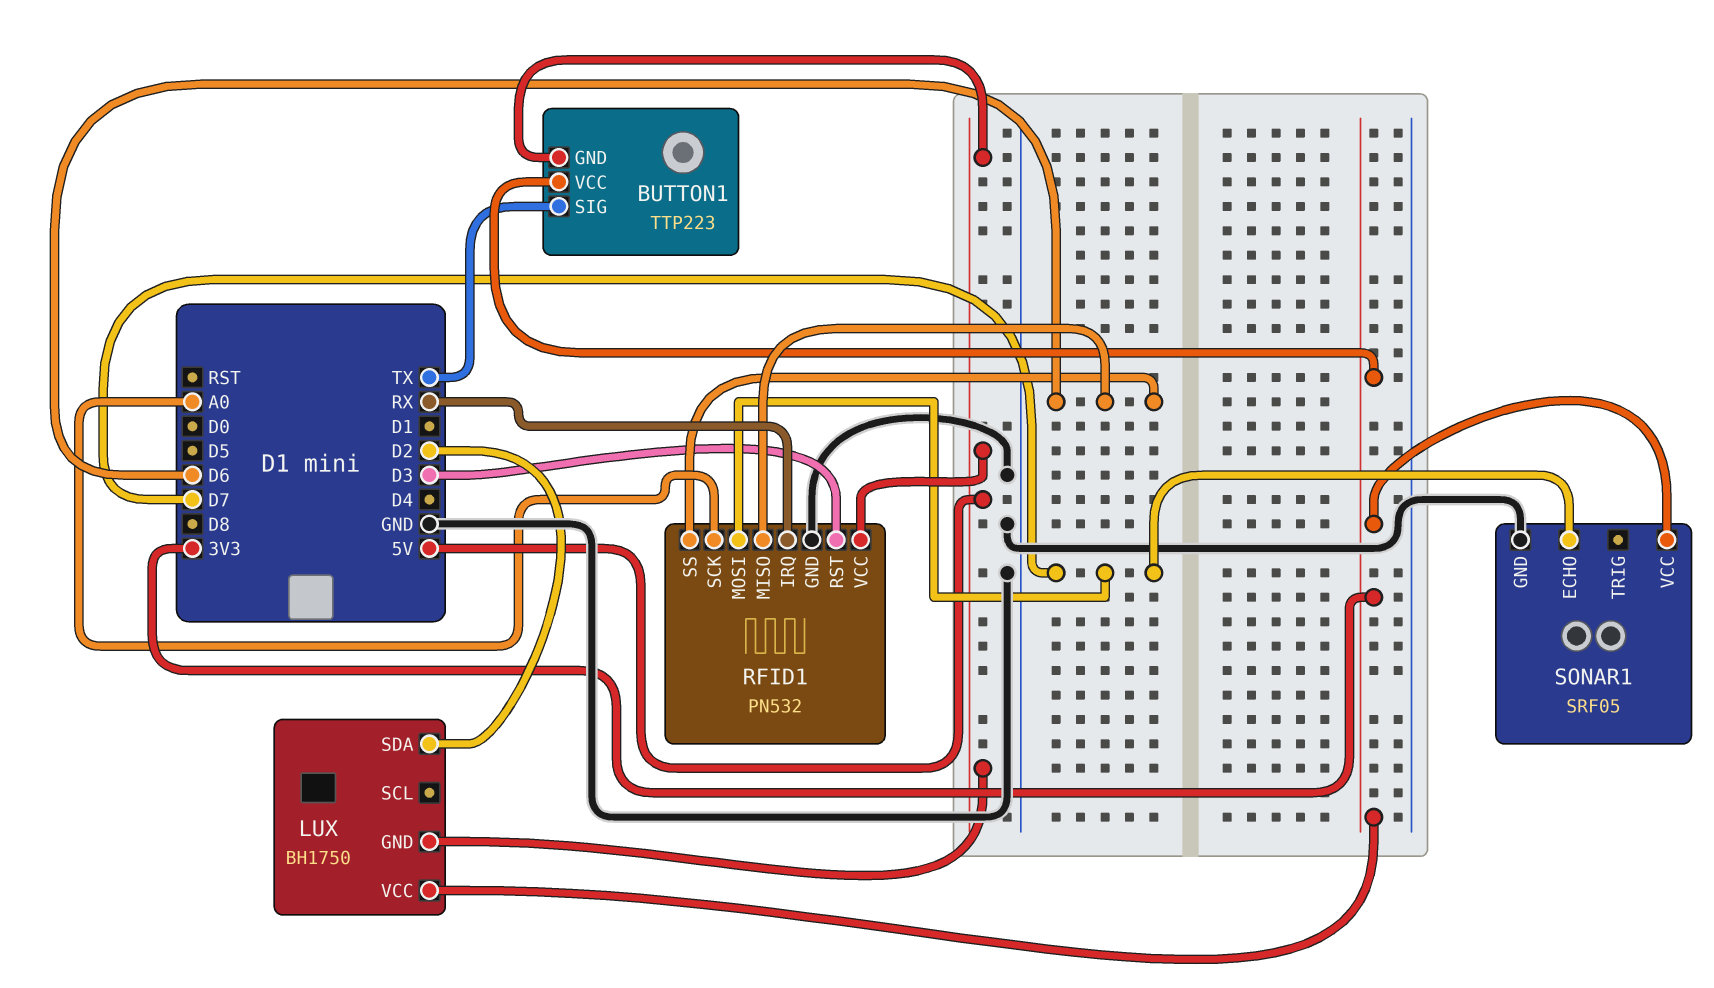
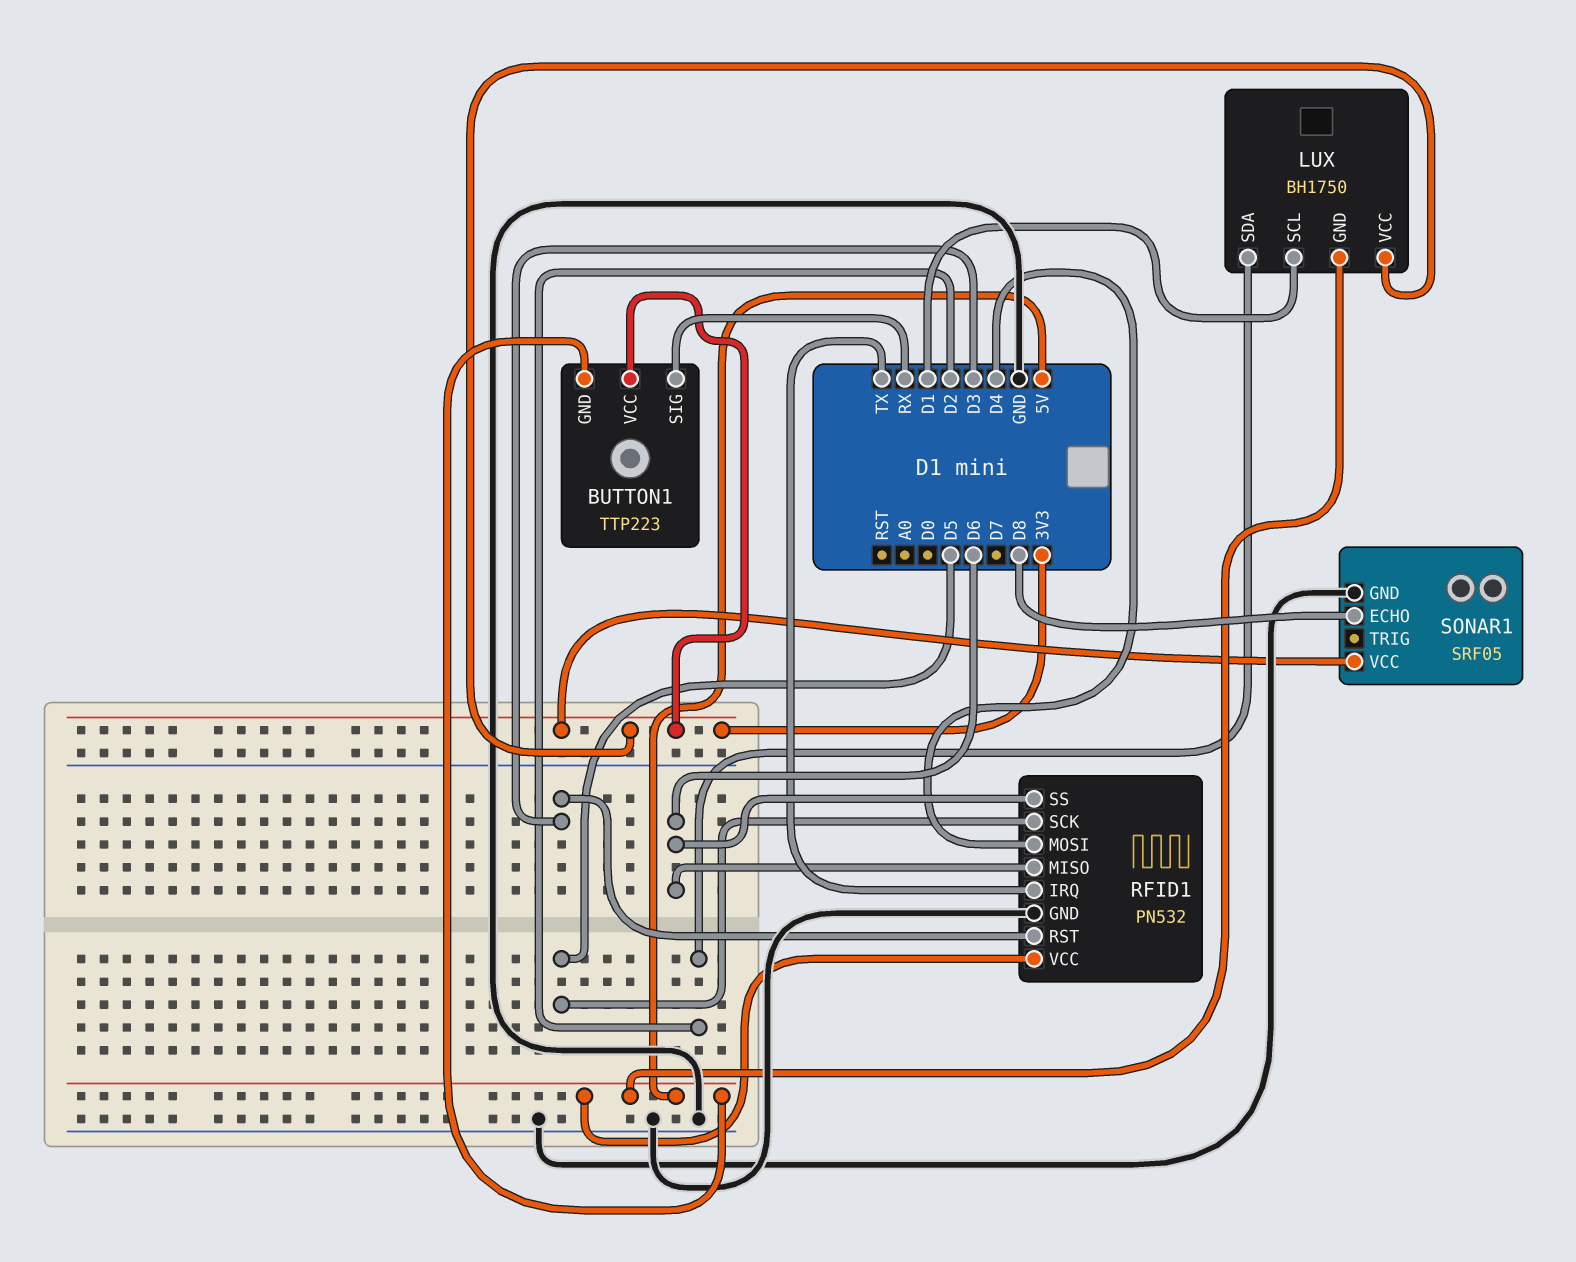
BUTTON1 pin SIG: TX -> RX
LUX pin SCL: none -> D1
RFID1 pin IRQ: RX -> TX
RFID1 pin MOSI: D7 -> D4
RFID1 pin SCK: A0 -> D5
SONAR1 pin ECHO: D7 -> D8

